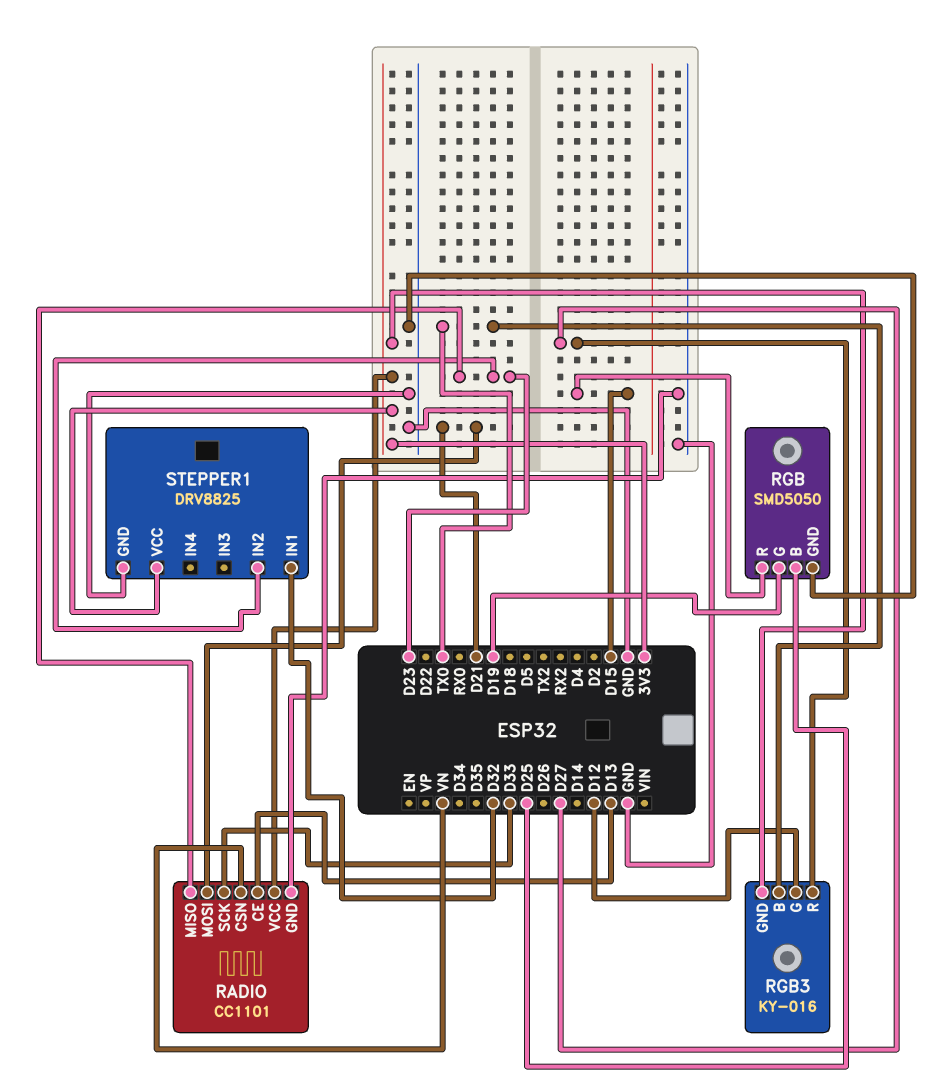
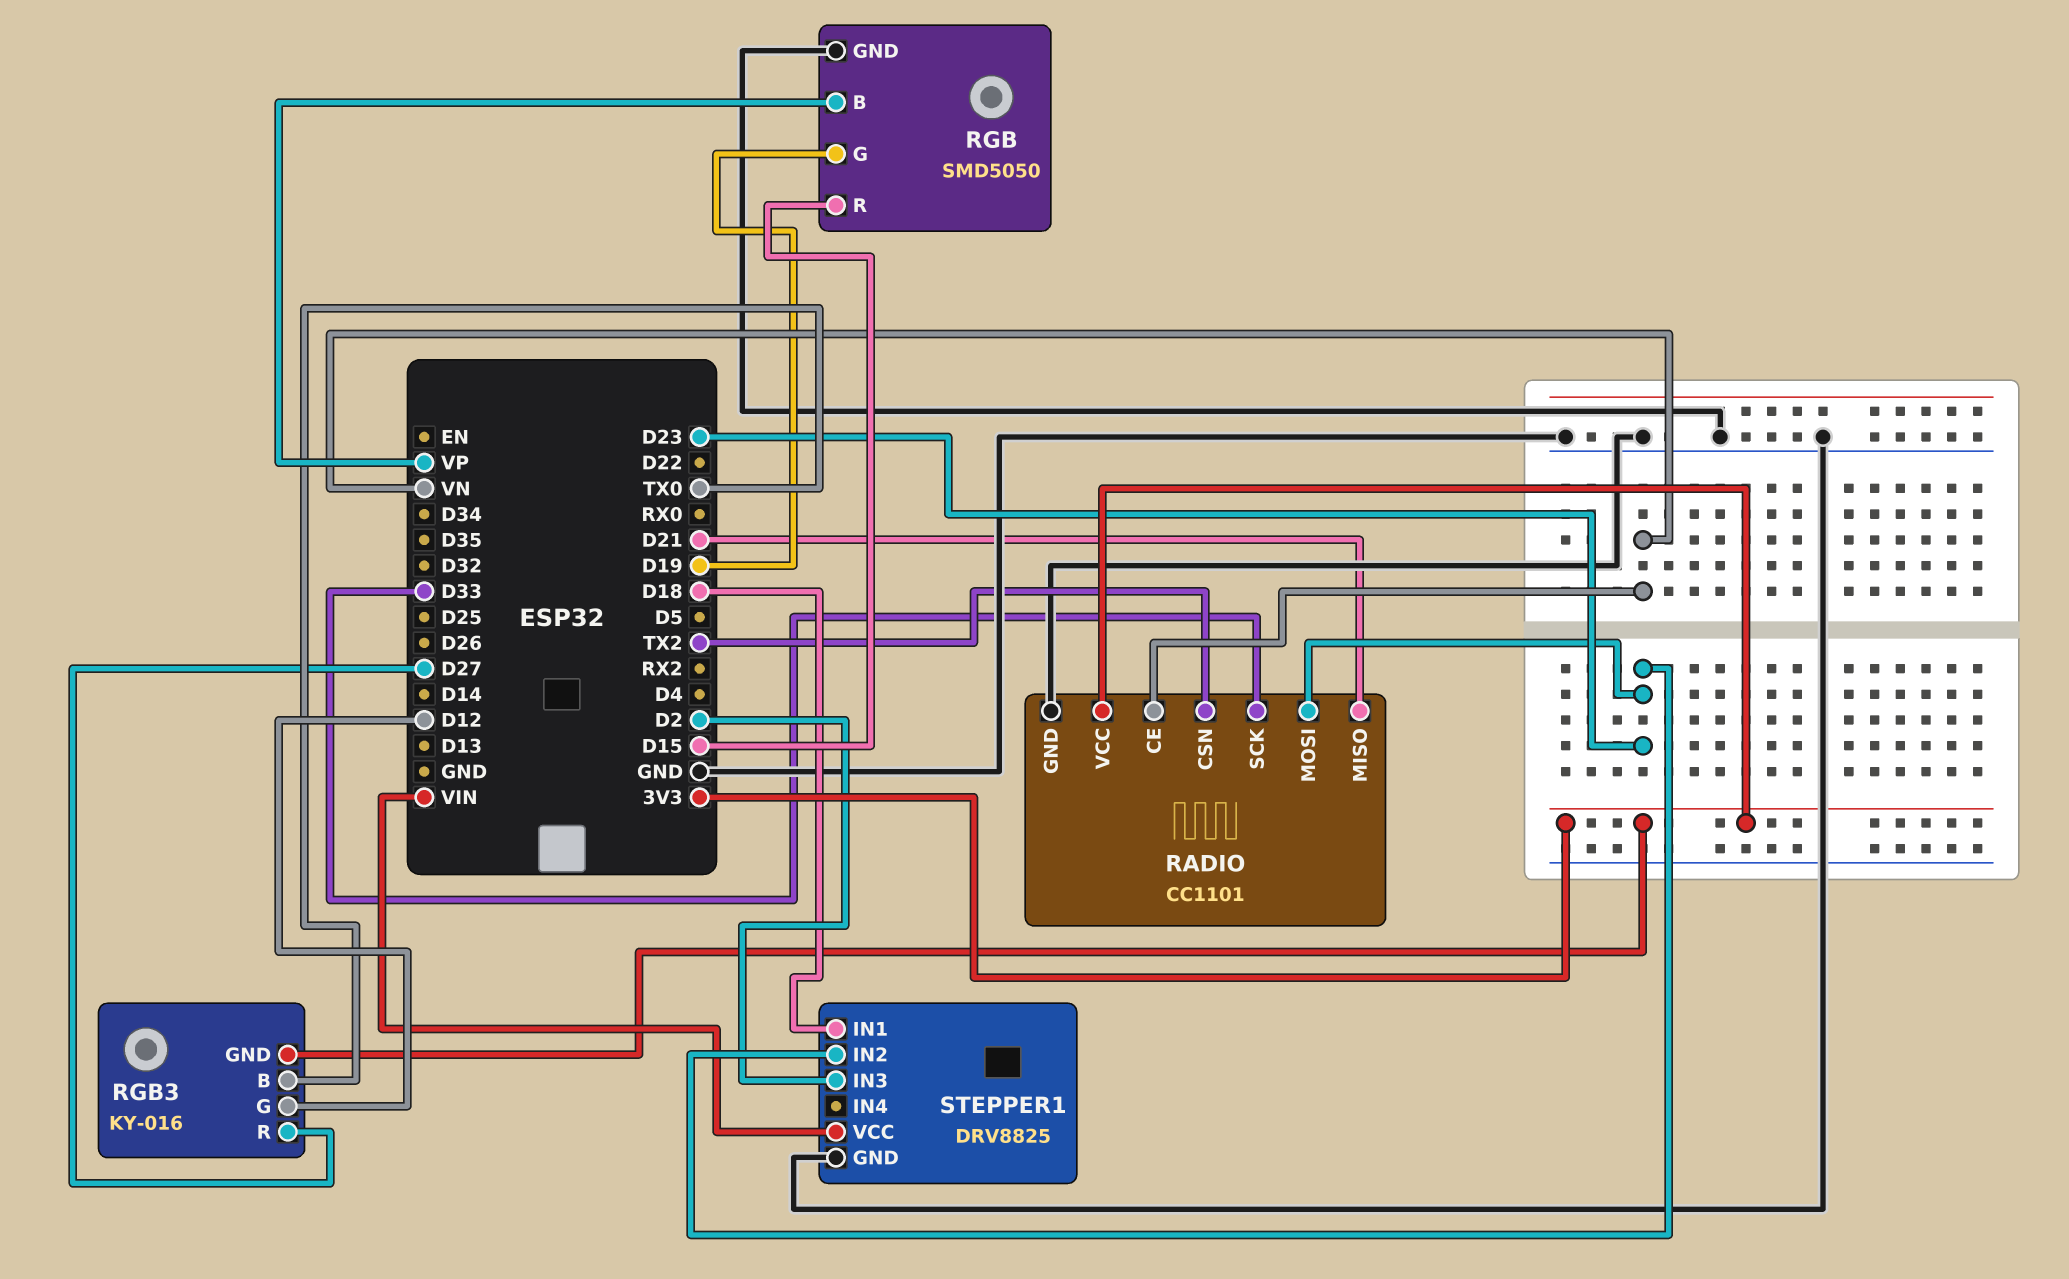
RADIO pin CE: D13 -> VN
RADIO pin CSN: VN -> TX2
RADIO pin MISO: D23 -> D21
RADIO pin MOSI: D21 -> D23
RGB pin B: D25 -> VP
STEPPER1 pin IN1: D32 -> D18
STEPPER1 pin IN3: none -> D2
STEPPER1 pin VCC: 3V3 -> VIN

